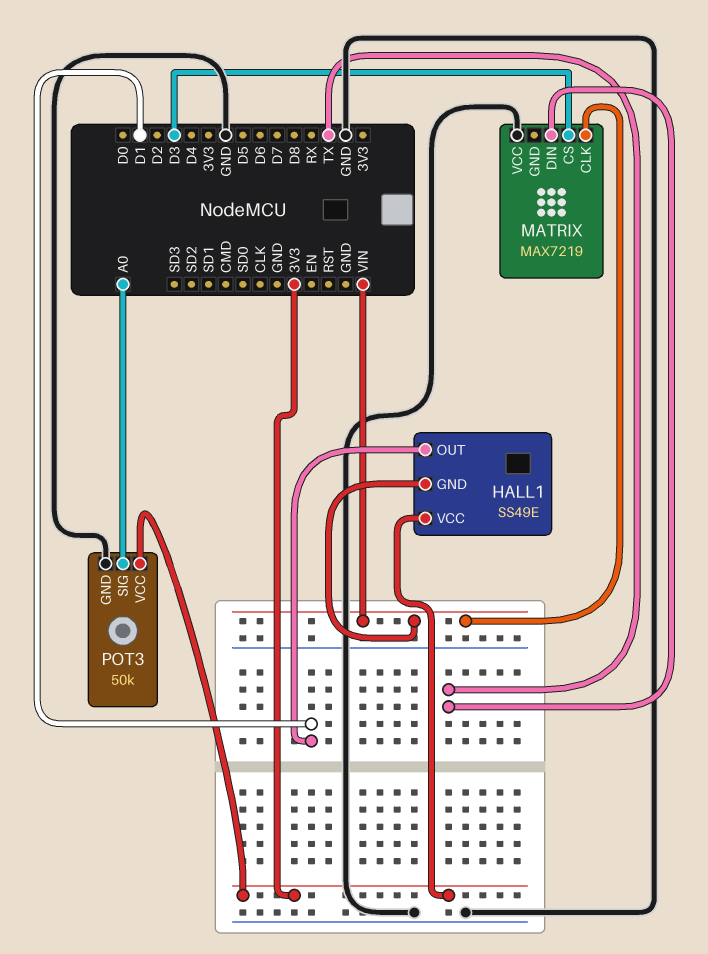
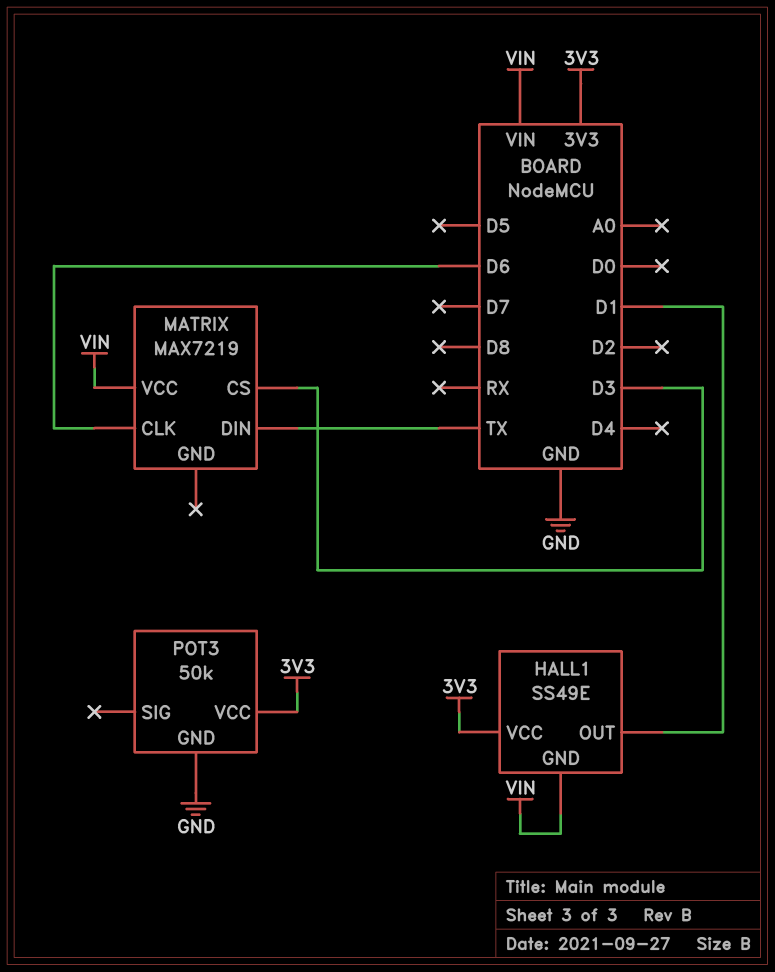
MATRIX pin CLK: VIN -> D6
MATRIX pin VCC: GND -> VIN
POT3 pin SIG: A0 -> none

